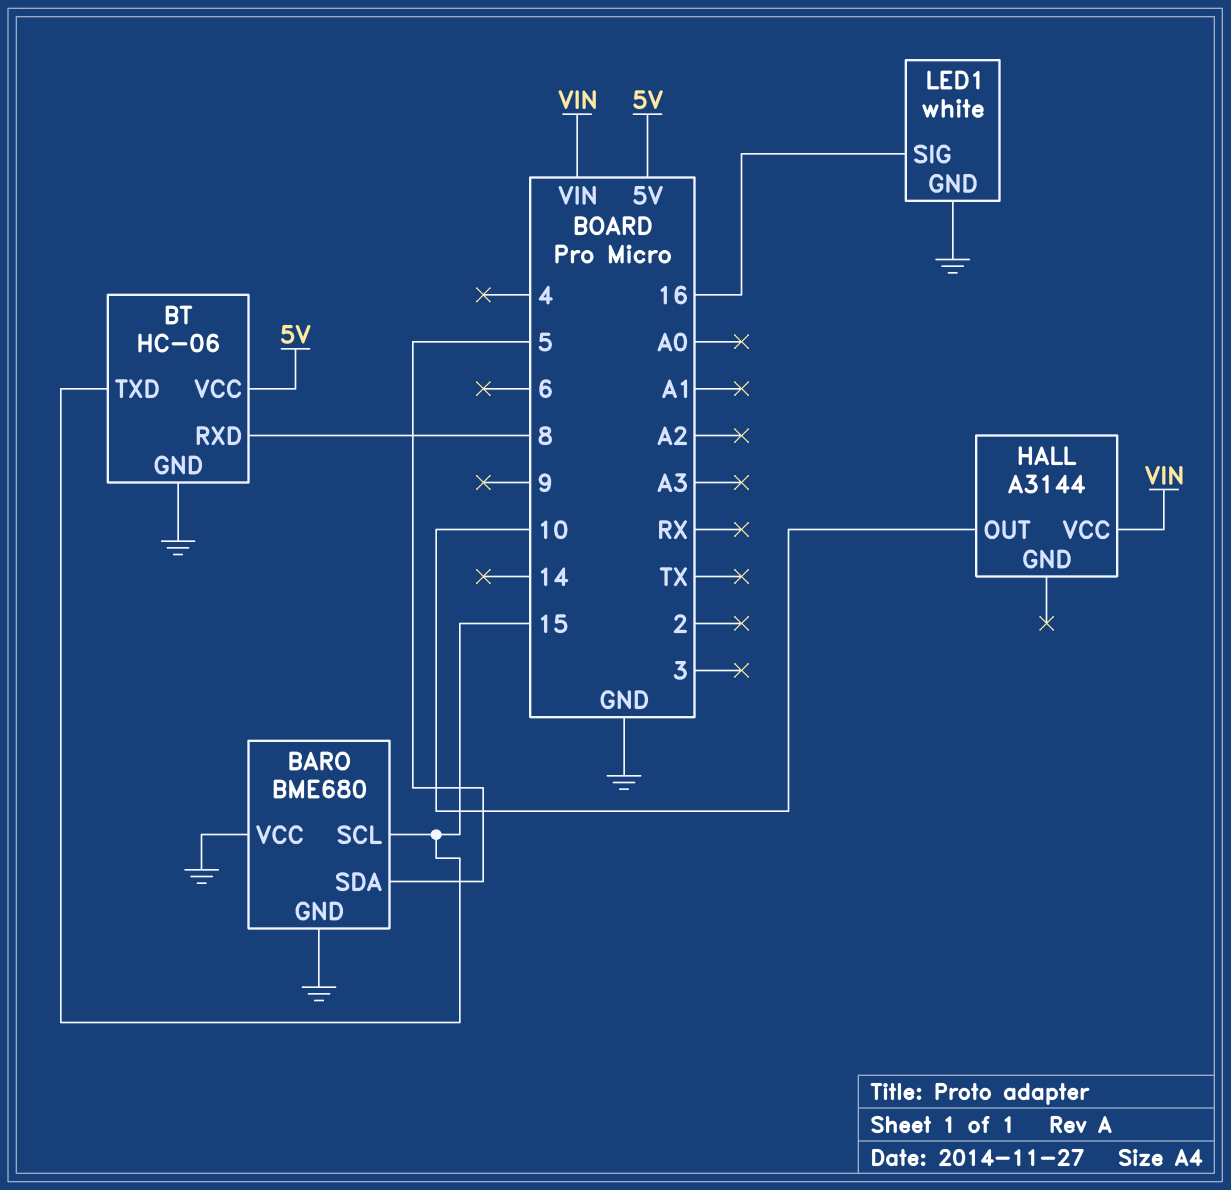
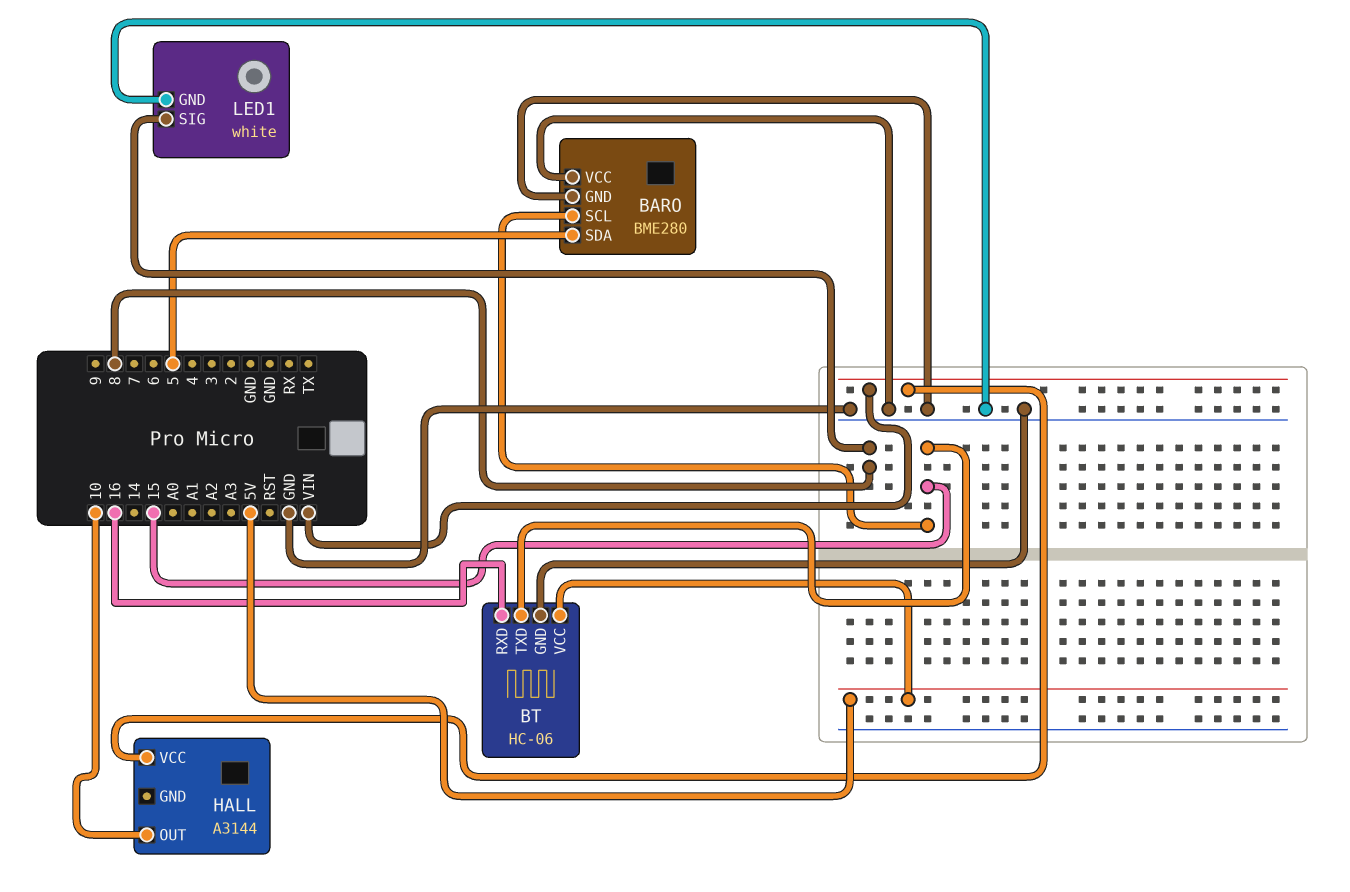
BARO: BME680 -> BME280
BT pin RXD: 8 -> 16
LED1 pin SIG: 16 -> 8

